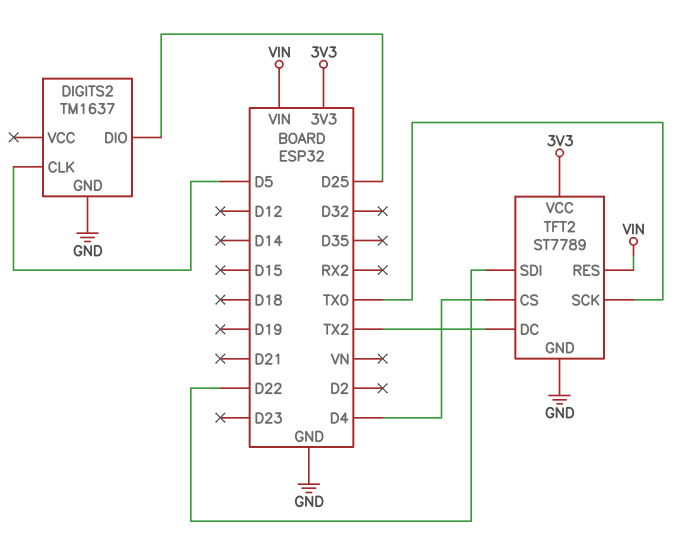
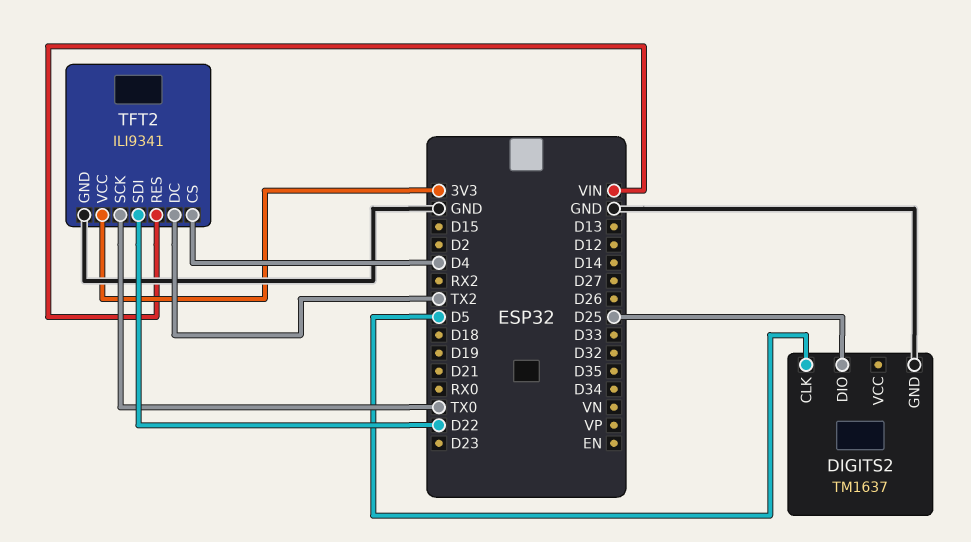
TFT2: ST7789 -> ILI9341

